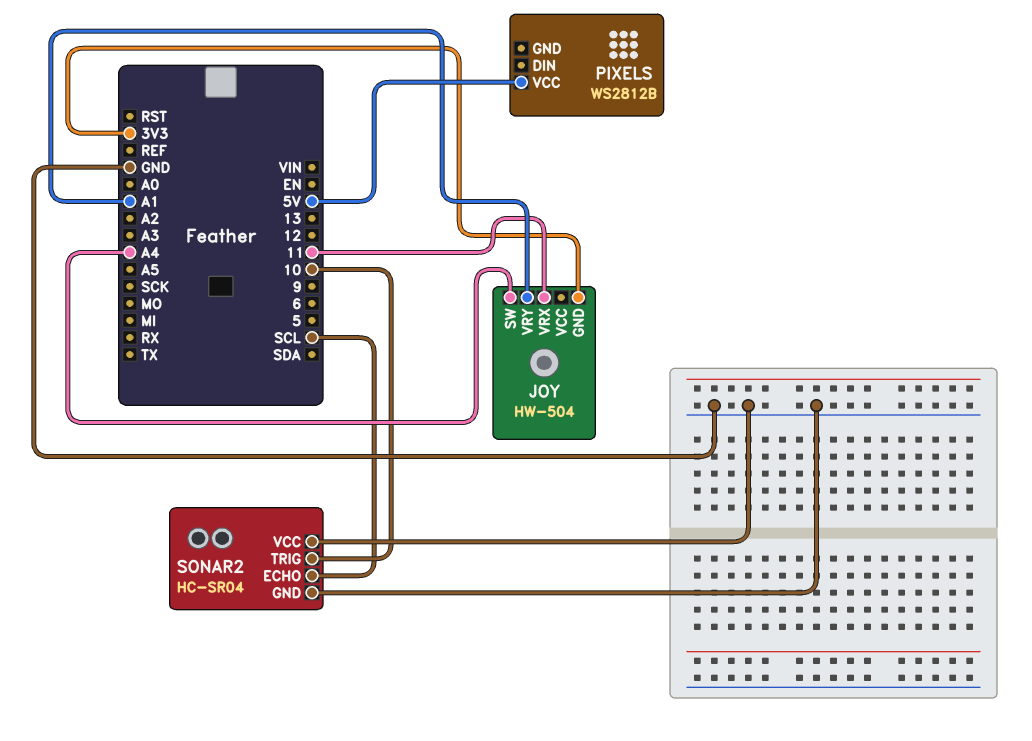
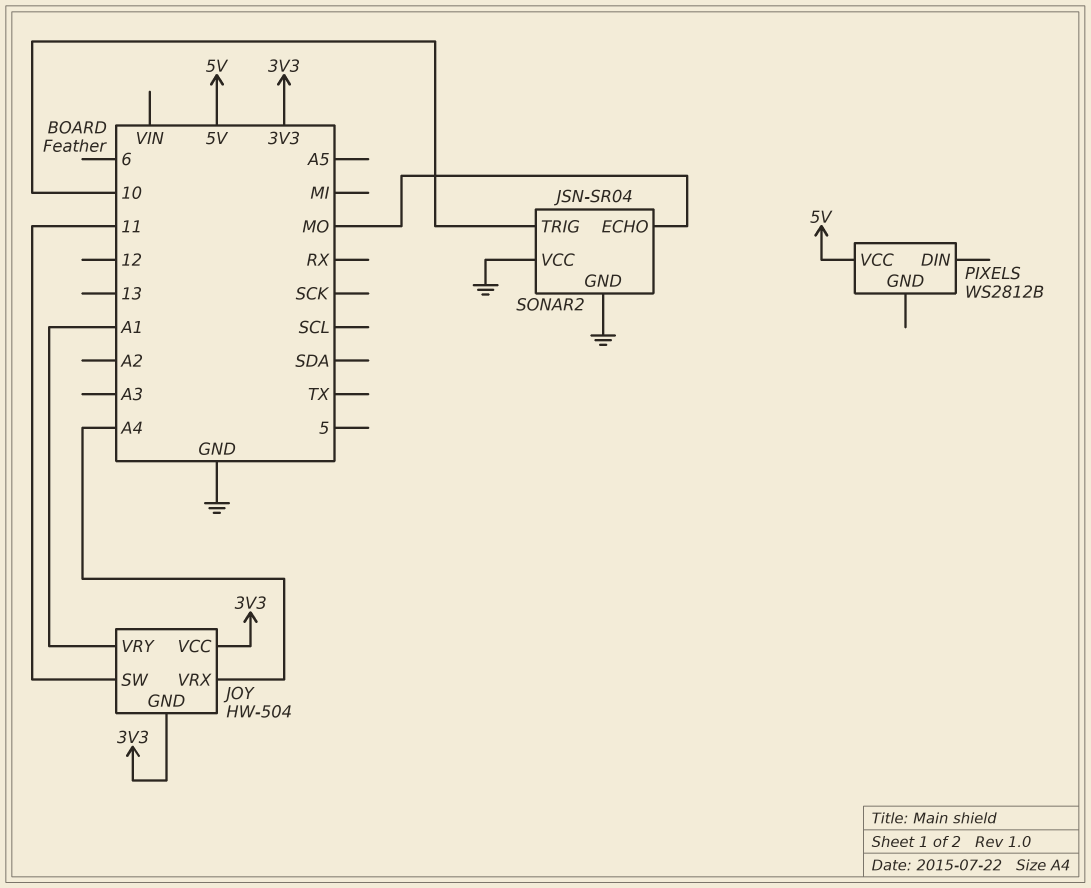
JOY pin SW: A4 -> 11
JOY pin VCC: none -> 3V3
JOY pin VRX: 11 -> A4
SONAR2: HC-SR04 -> JSN-SR04
SONAR2 pin ECHO: SCL -> MO

